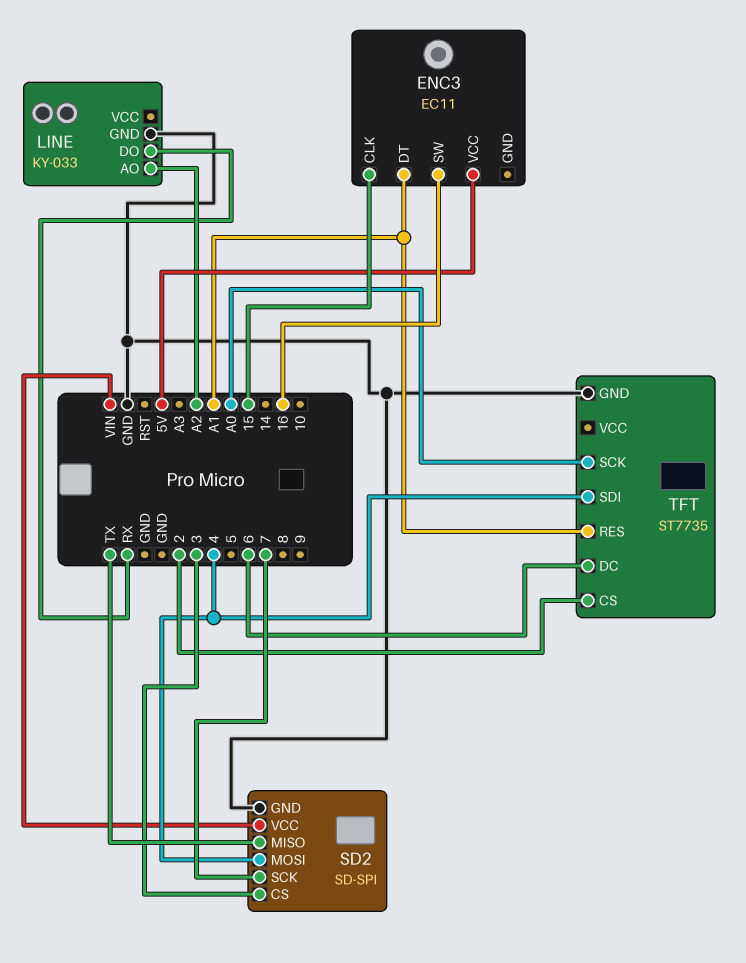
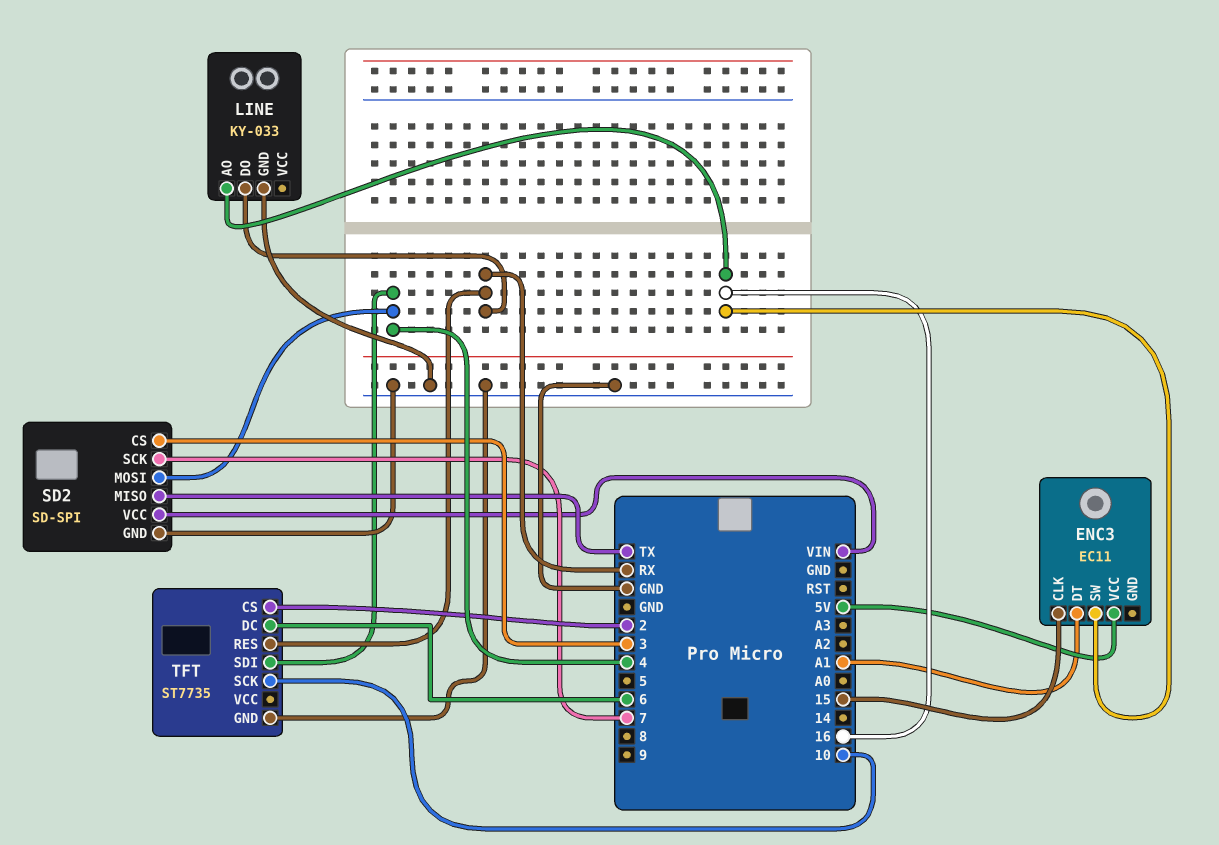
LINE pin AO: A2 -> 16
TFT pin RES: A1 -> RX
TFT pin SCK: A0 -> 10

